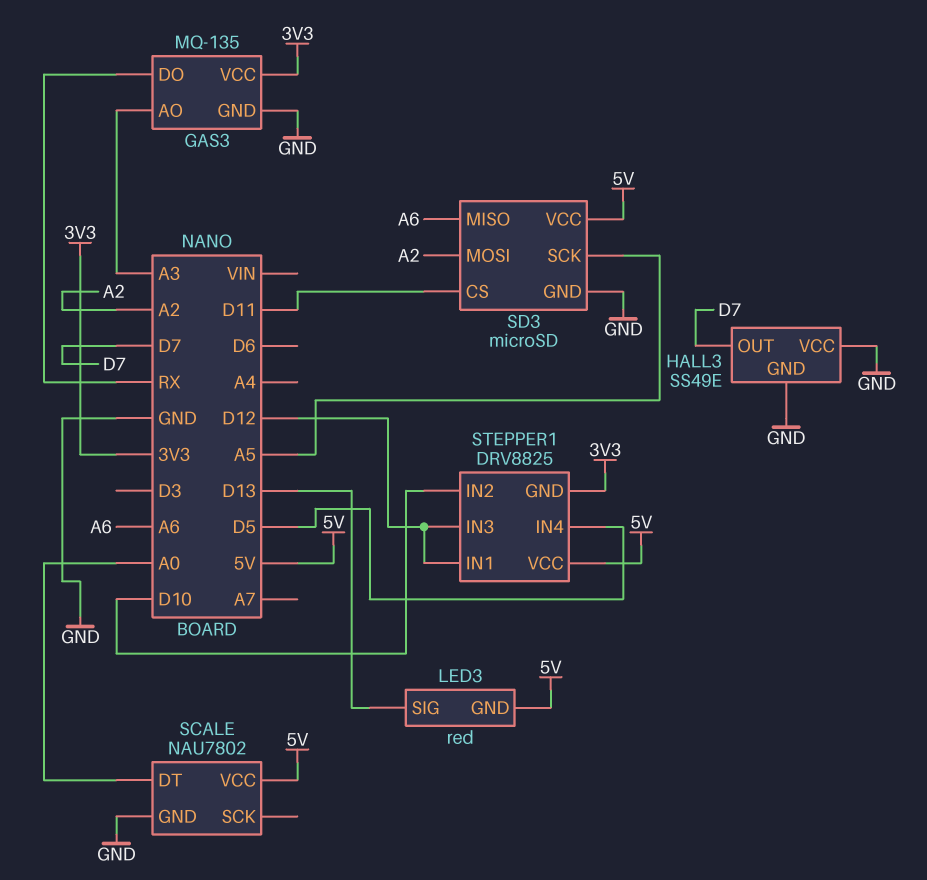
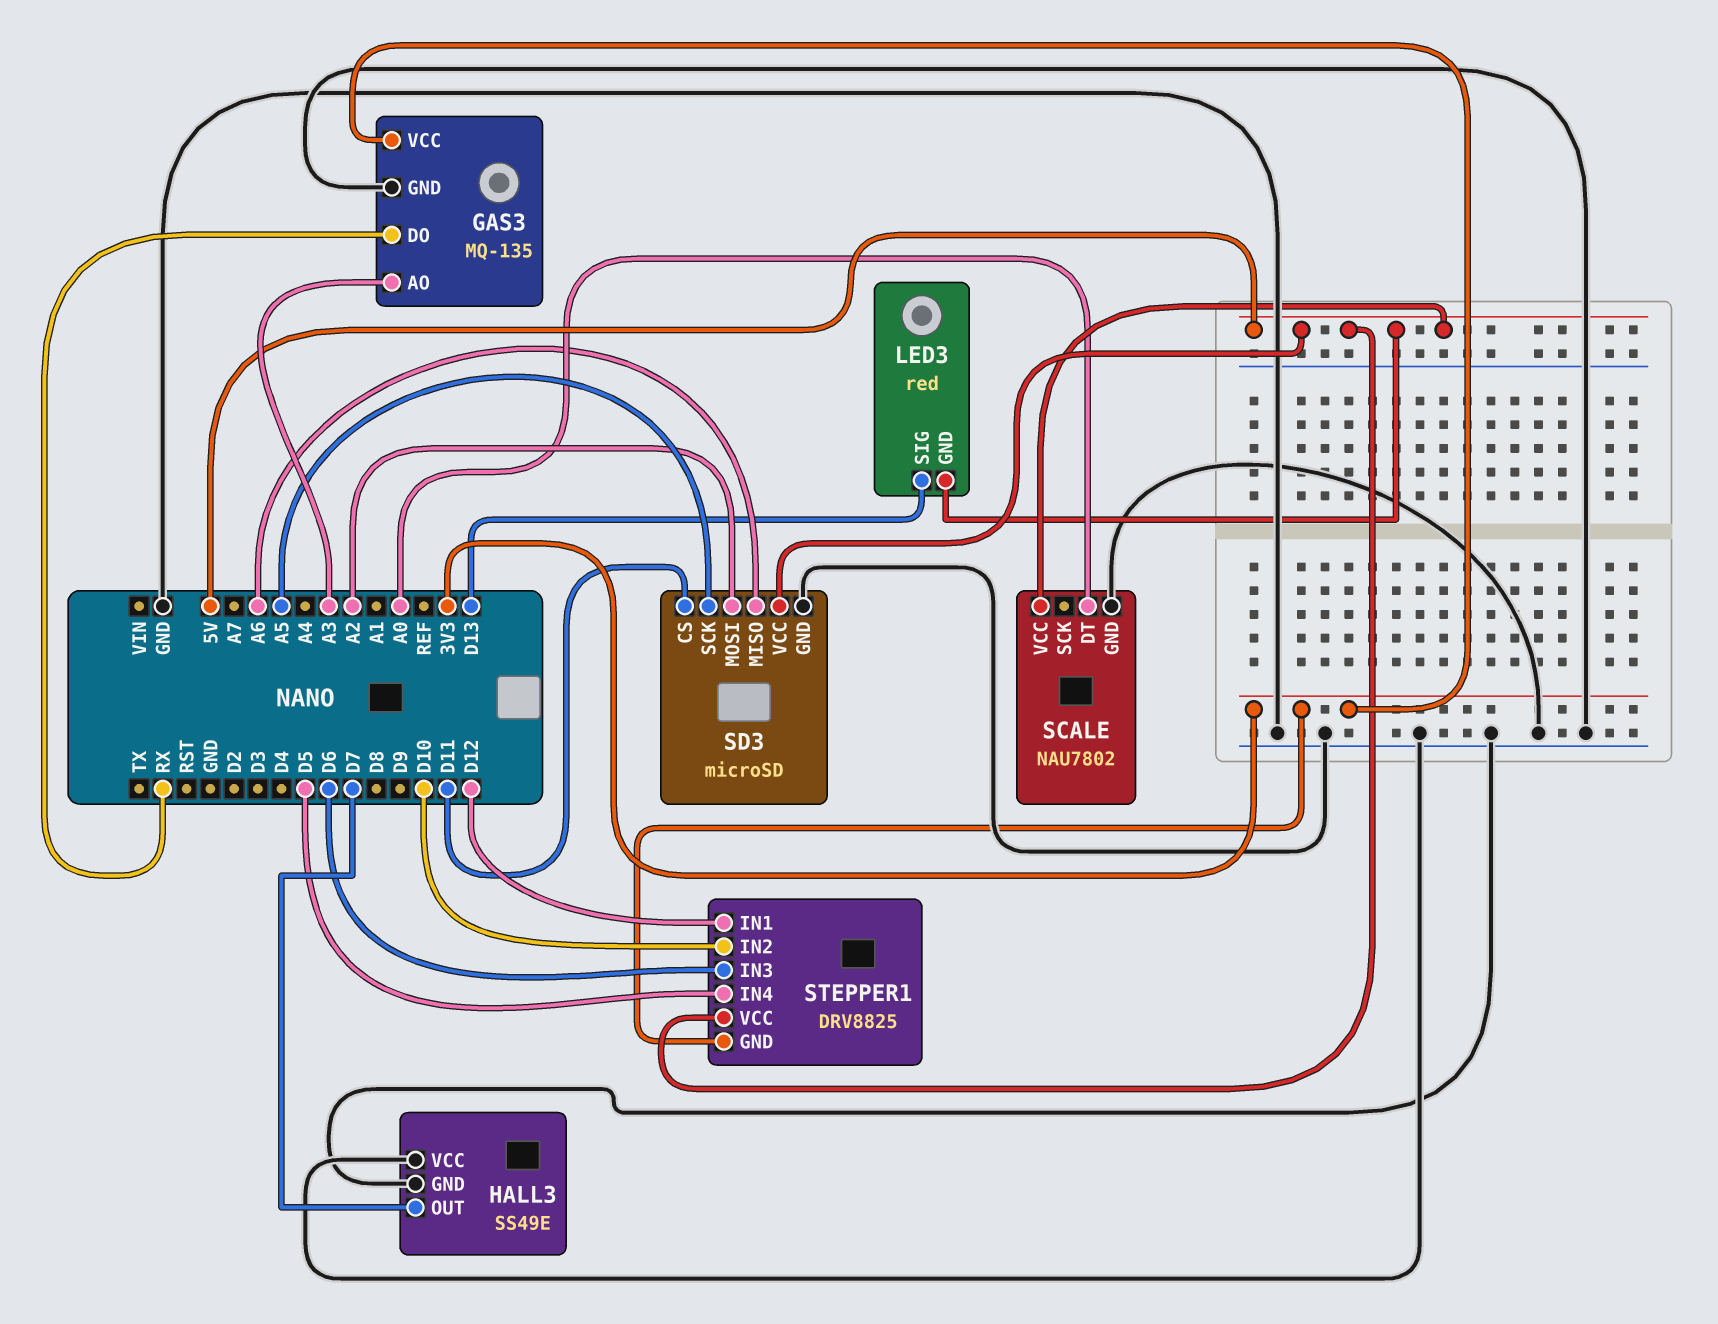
STEPPER1 pin IN3: D12 -> D6

